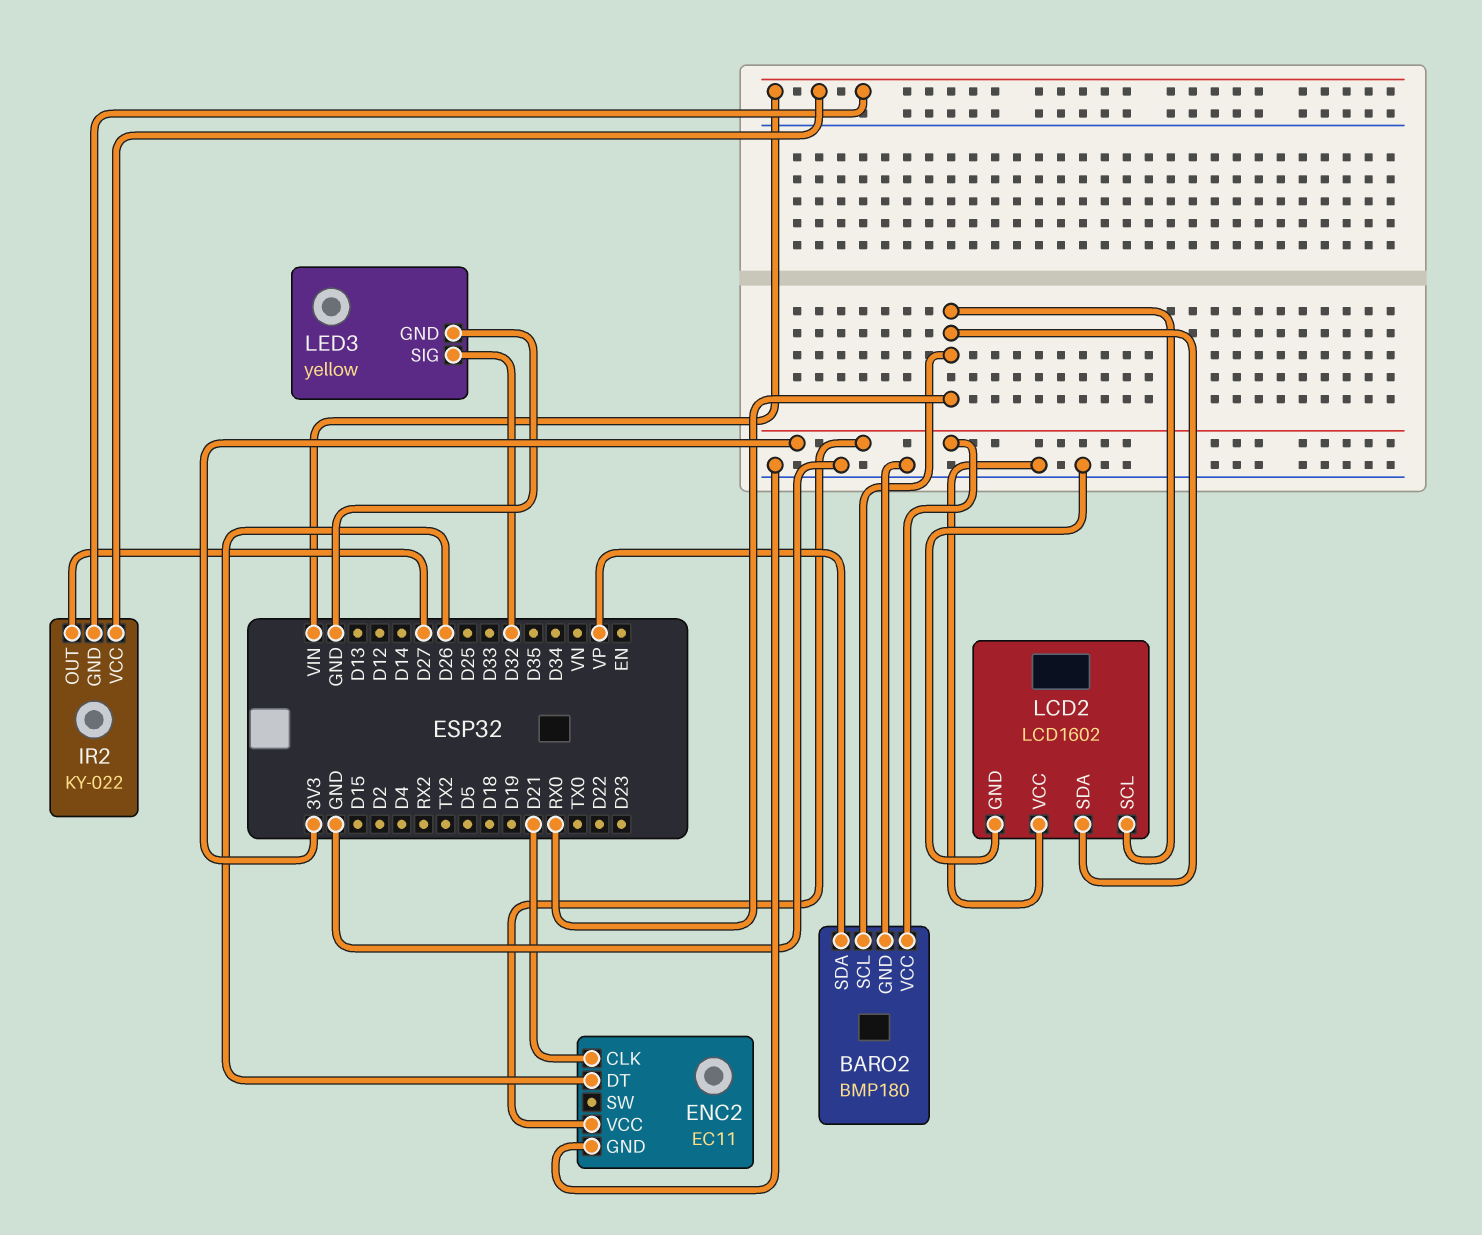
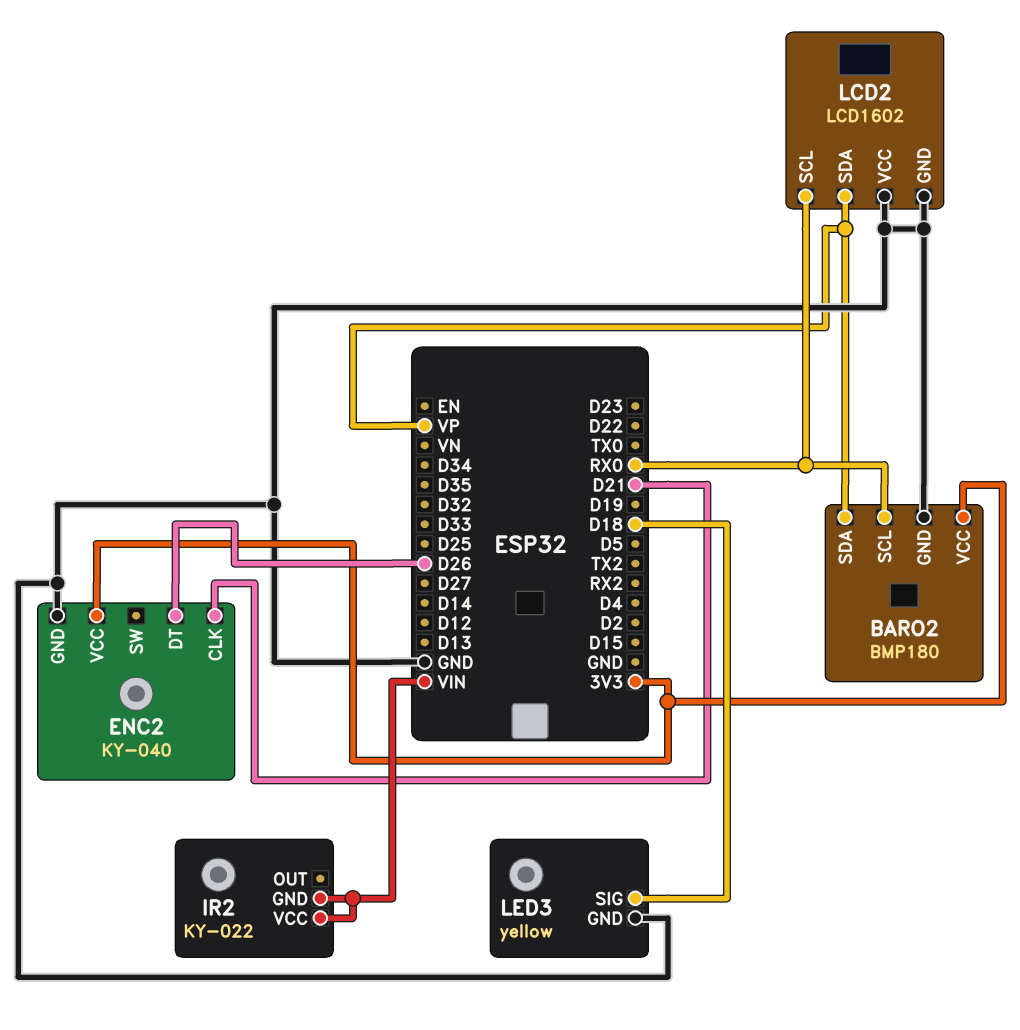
ENC2: EC11 -> KY-040
IR2 pin OUT: D27 -> none
LCD2 pin SDA: RX0 -> VP
LED3 pin SIG: D32 -> D18

